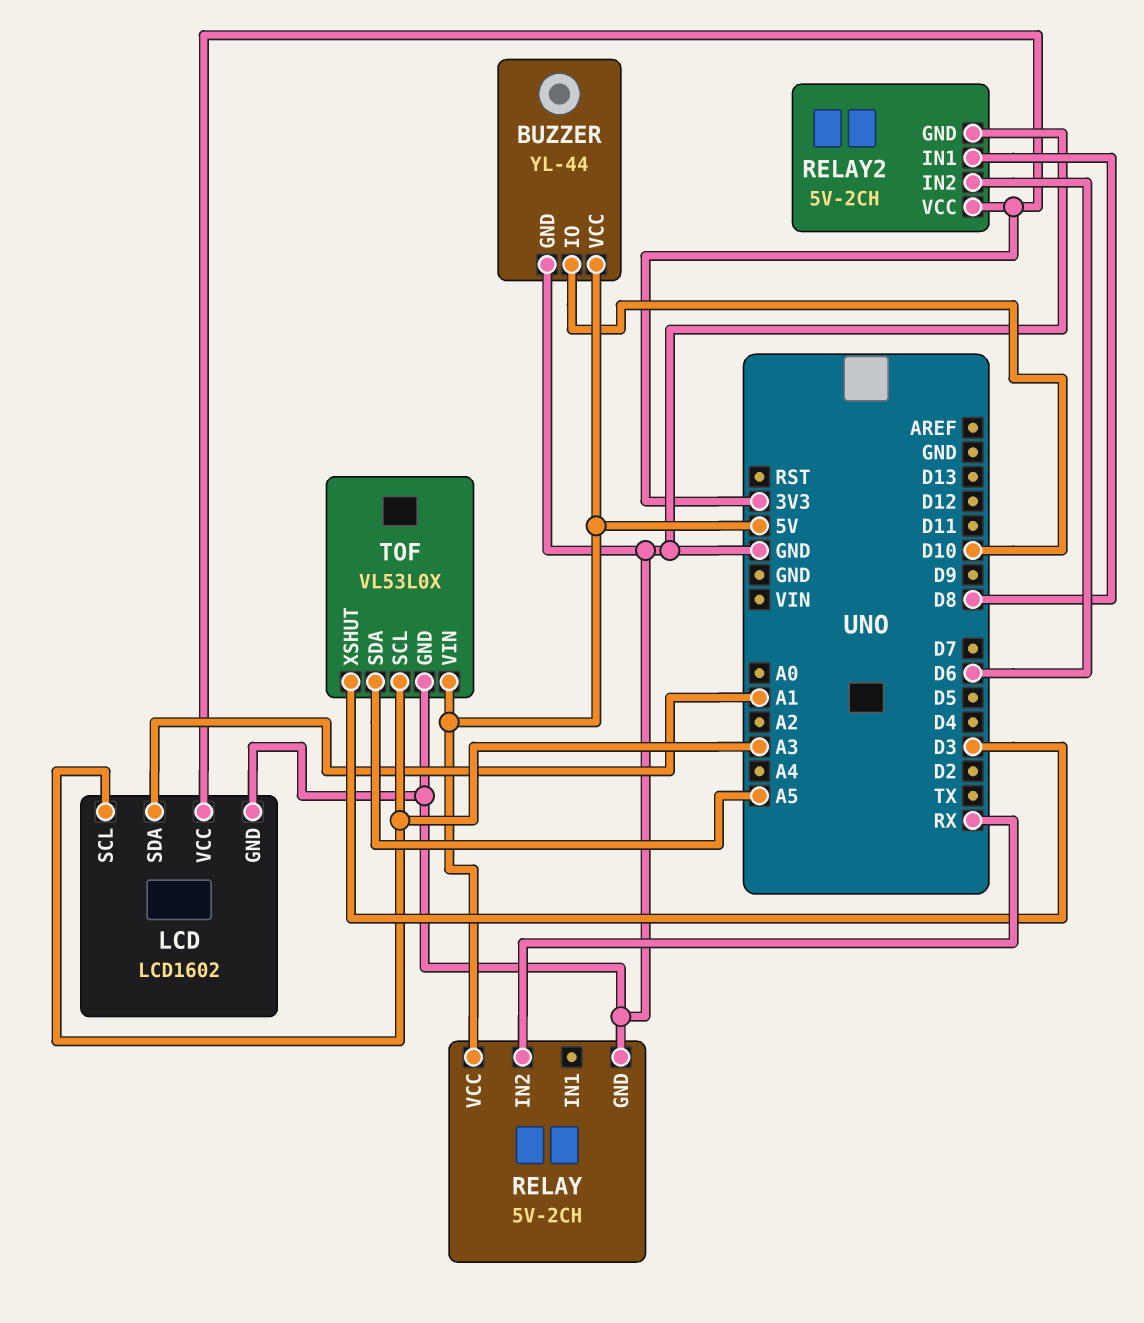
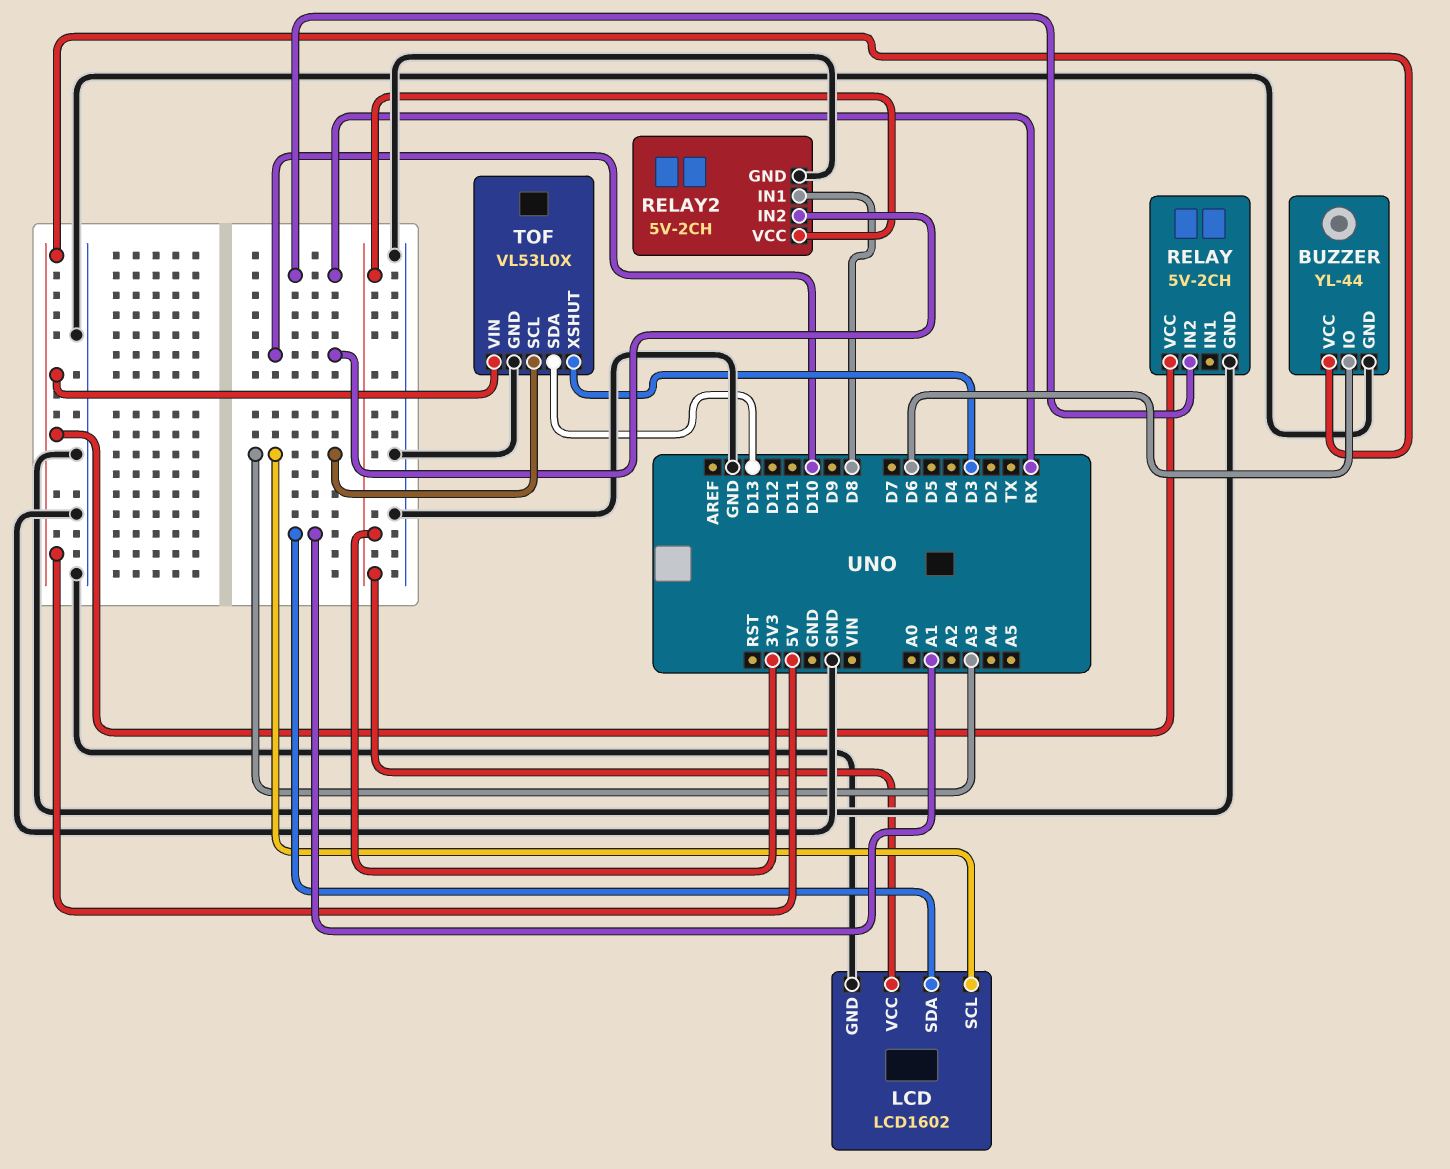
BUZZER pin IO: D10 -> D6
RELAY2 pin IN2: D6 -> D10
TOF pin SDA: A5 -> D13

